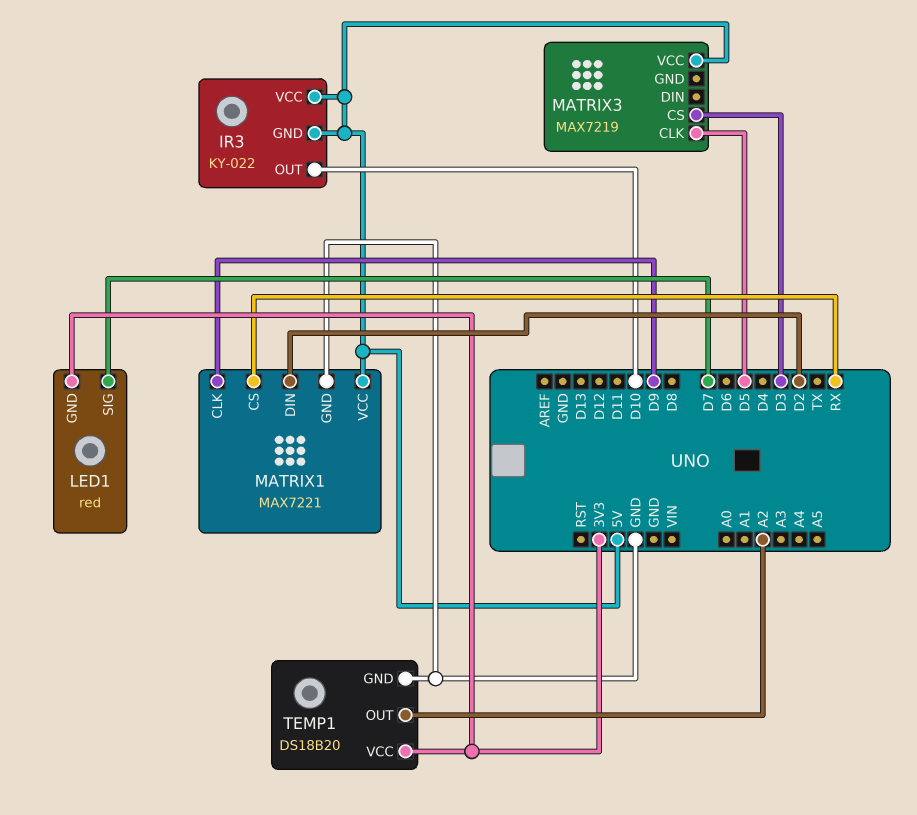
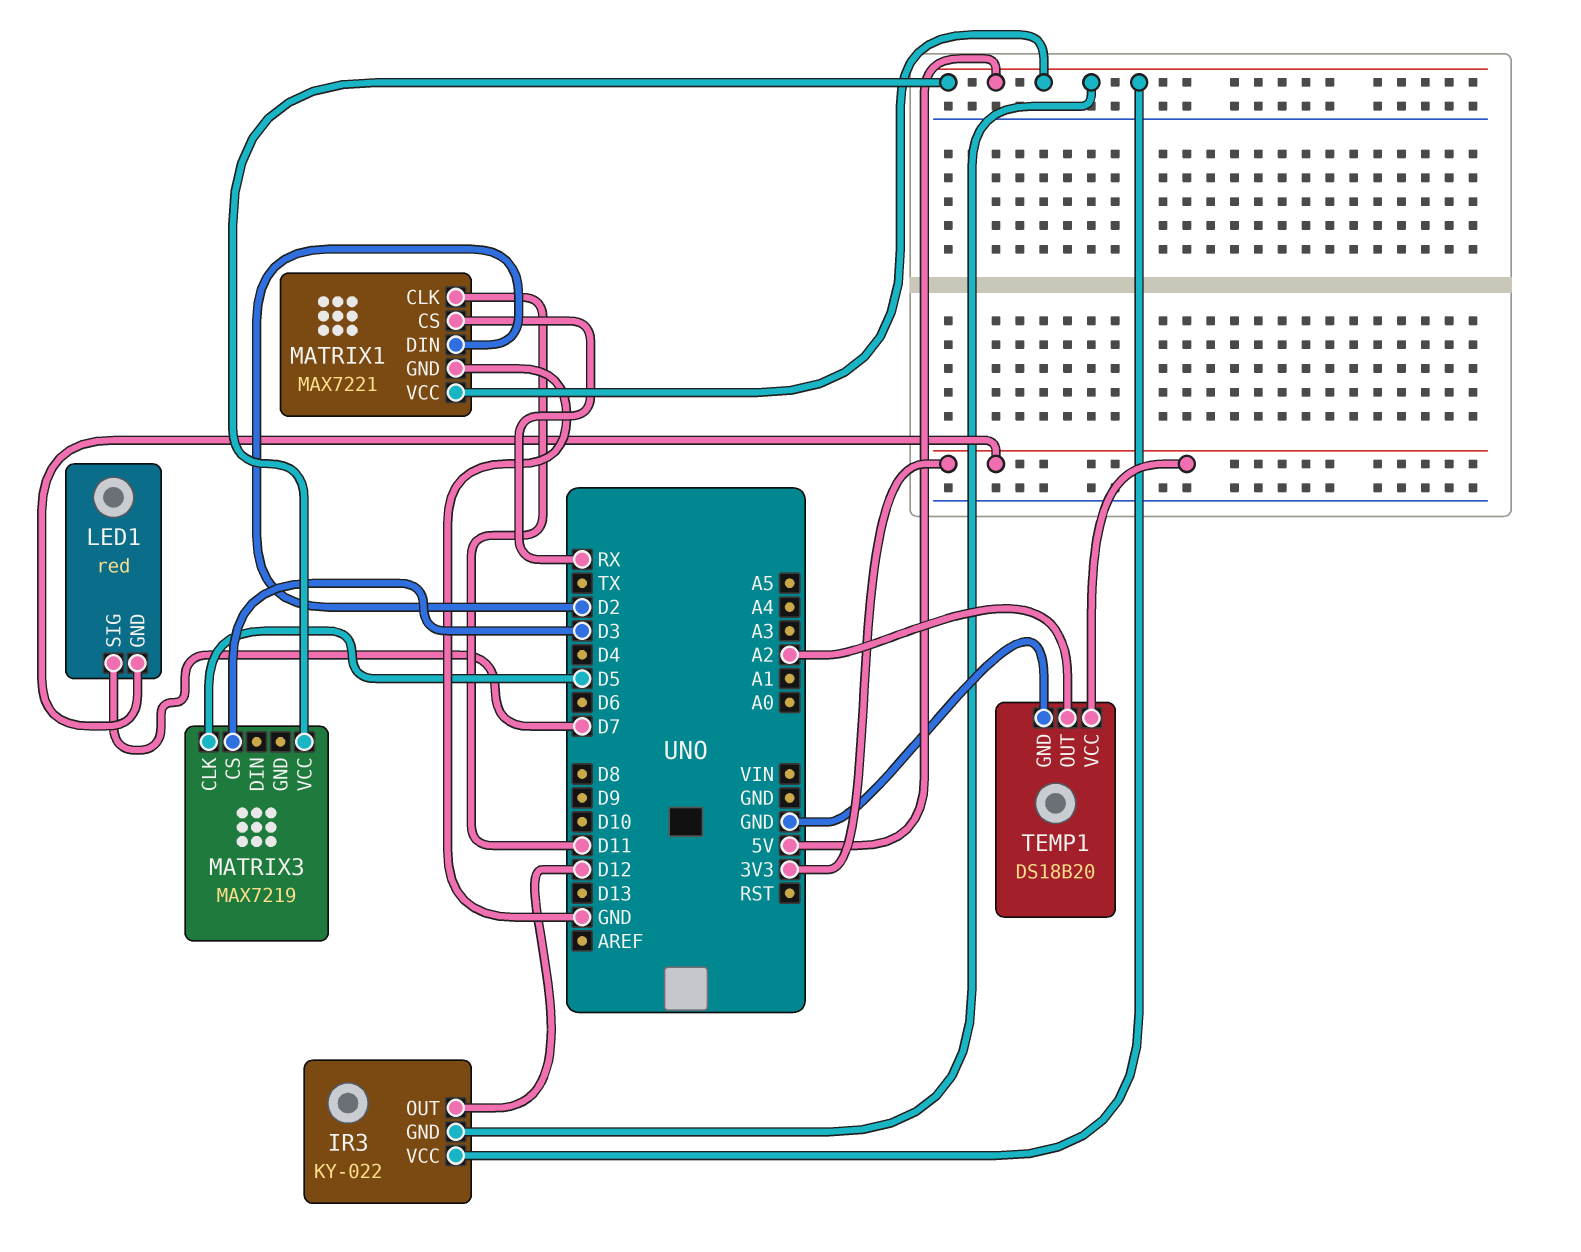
IR3 pin OUT: D10 -> D12
MATRIX1 pin CLK: D9 -> D11

